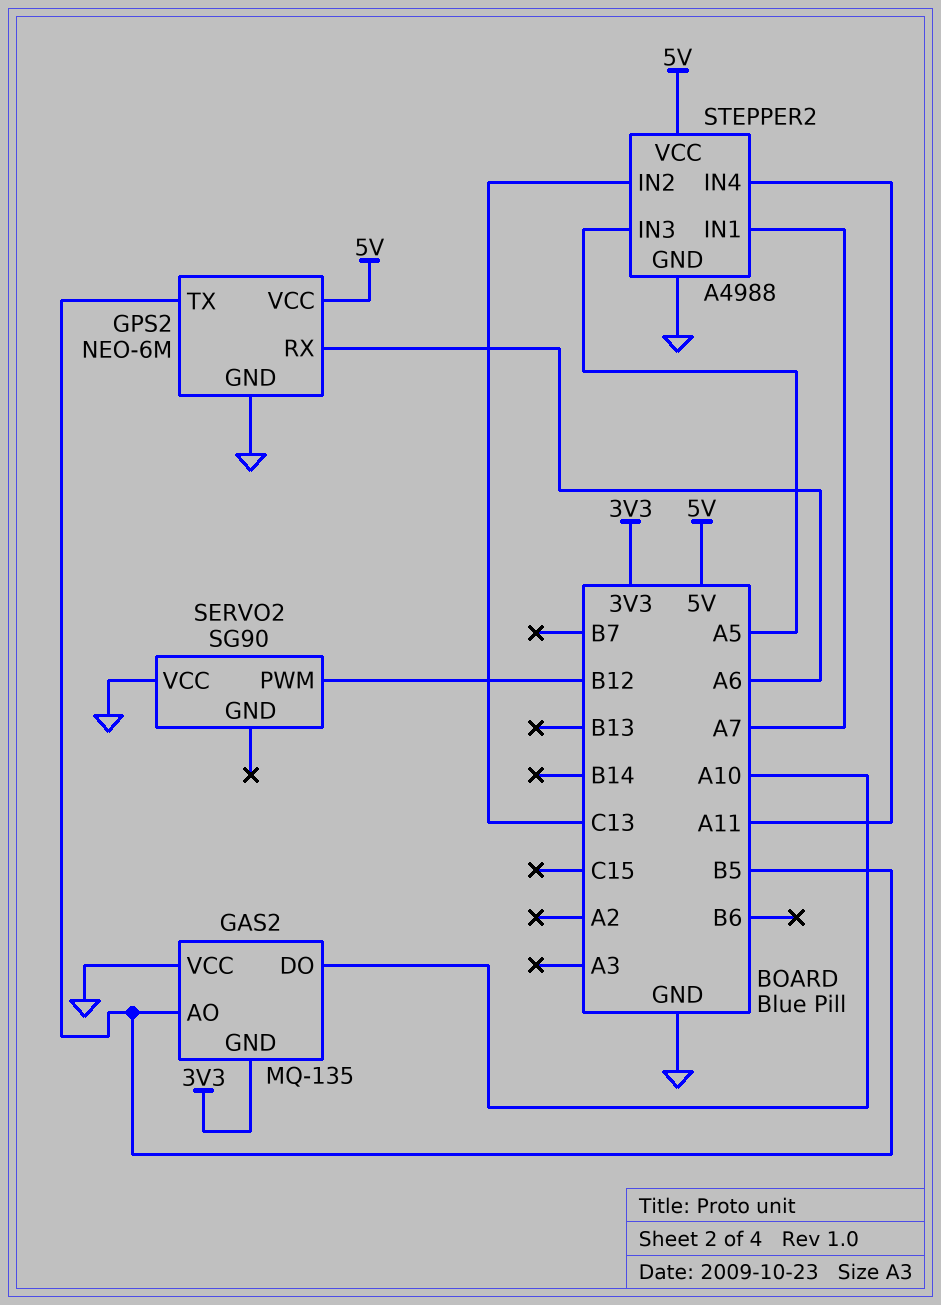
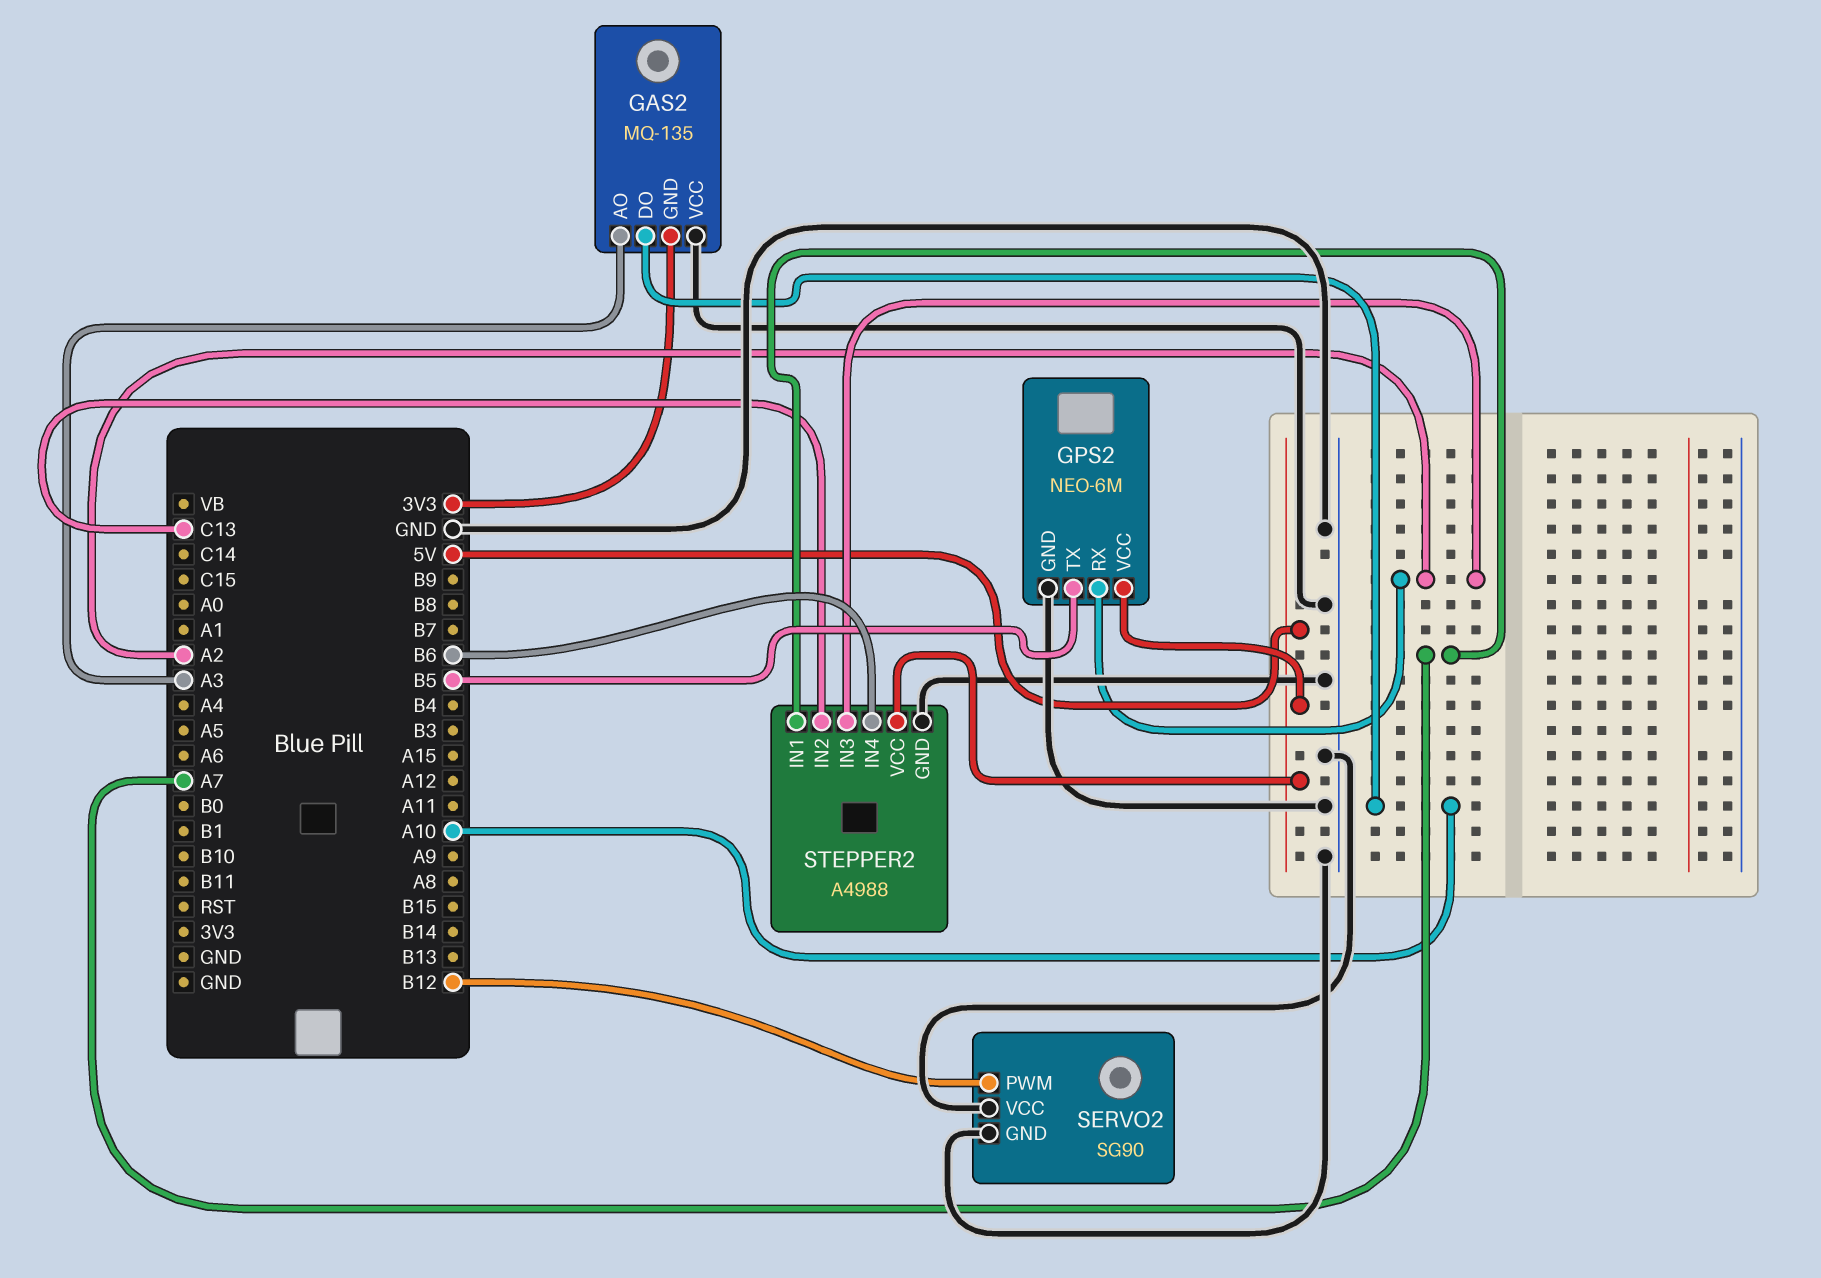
GAS2 pin AO: B5 -> A3
GPS2 pin RX: A6 -> A2
SERVO2 pin GND: none -> GND
STEPPER2 pin IN3: A5 -> A2
STEPPER2 pin IN4: A11 -> B6

